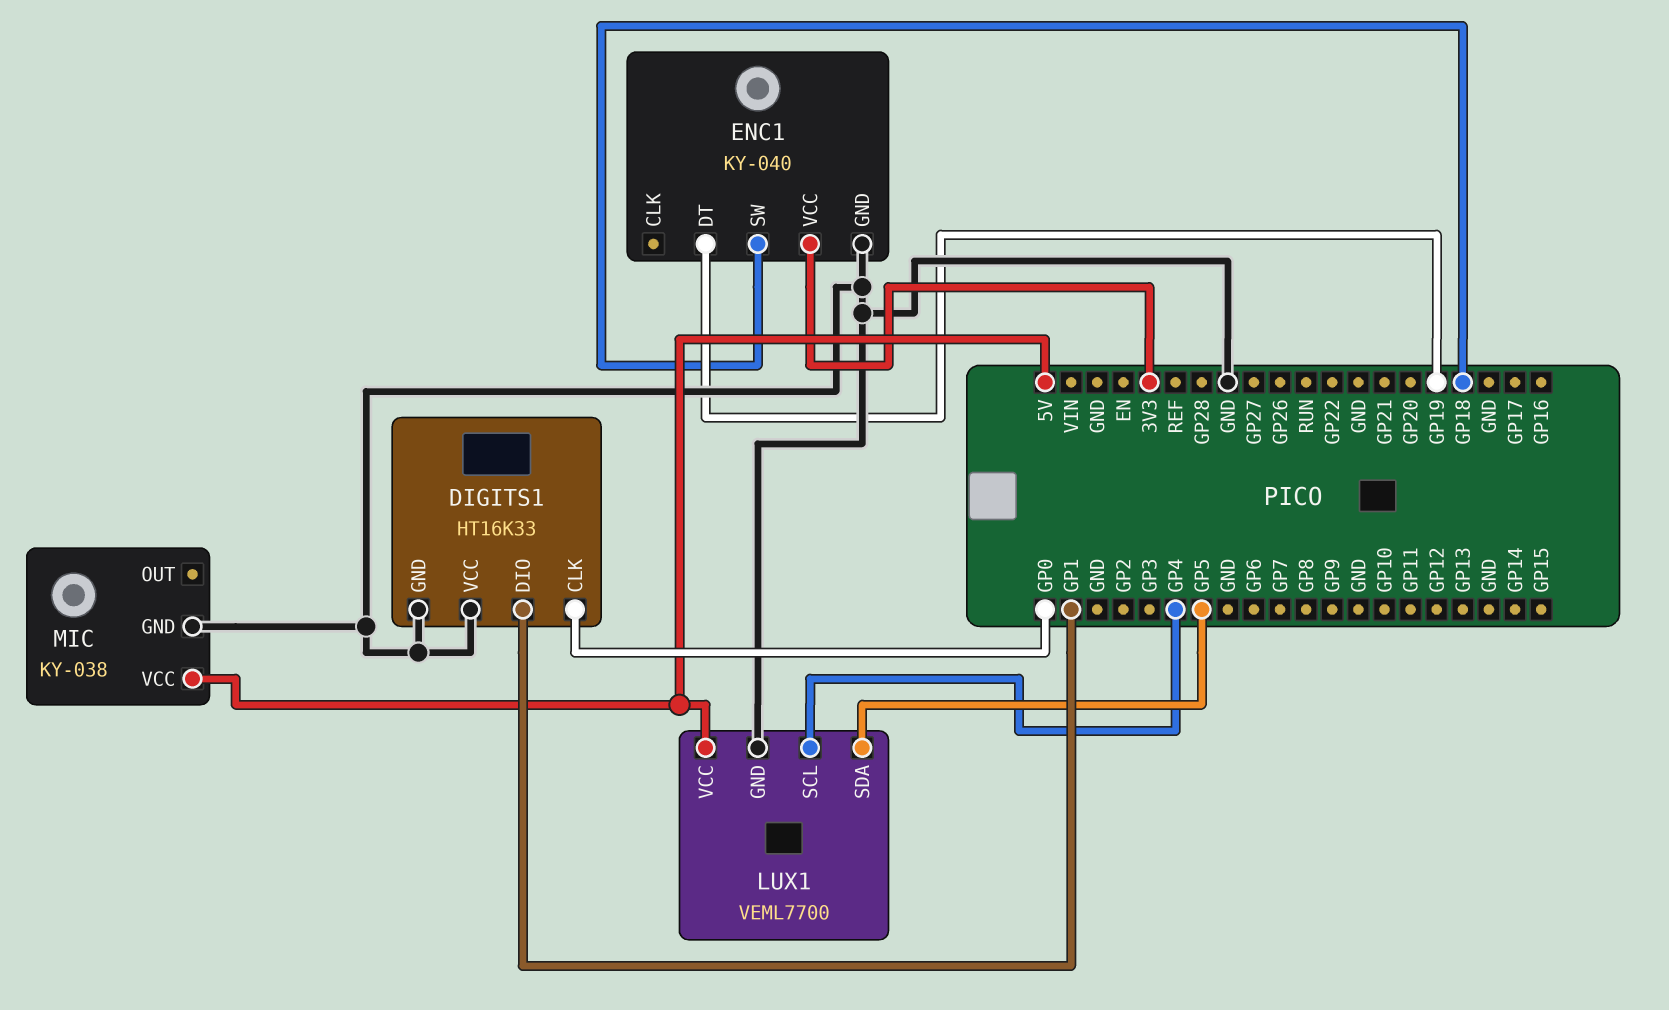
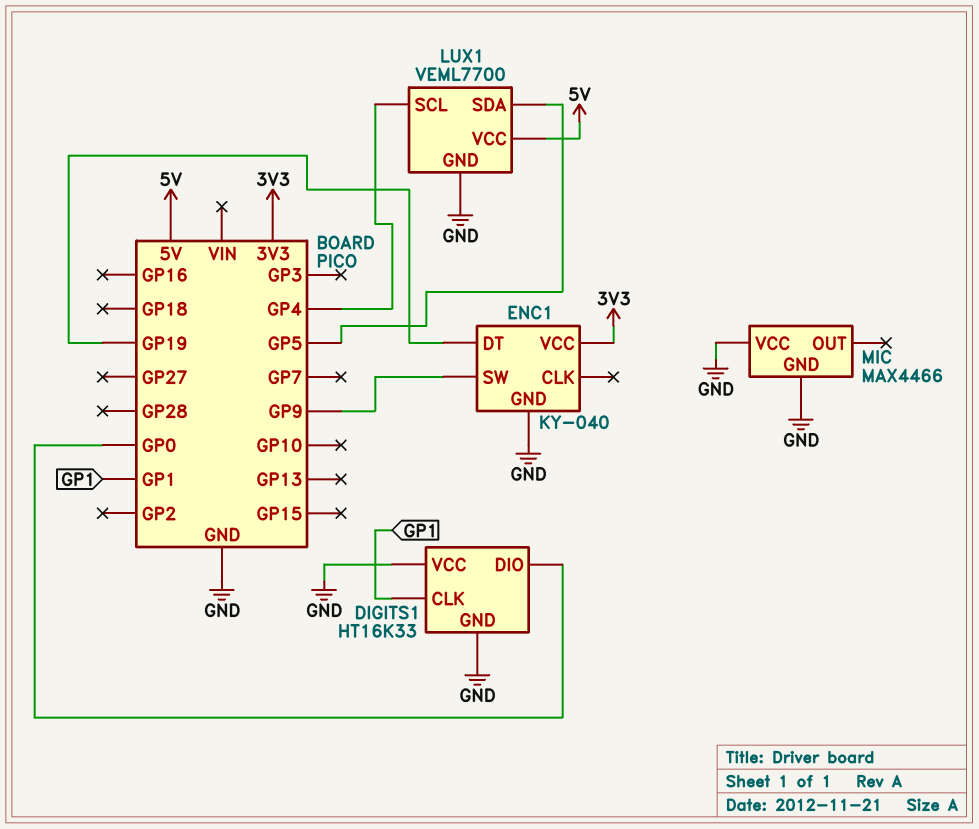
DIGITS1 pin CLK: GP0 -> GP1
DIGITS1 pin DIO: GP1 -> GP0
ENC1 pin SW: GP18 -> GP9
MIC: KY-038 -> MAX4466
MIC pin VCC: 5V -> GND

